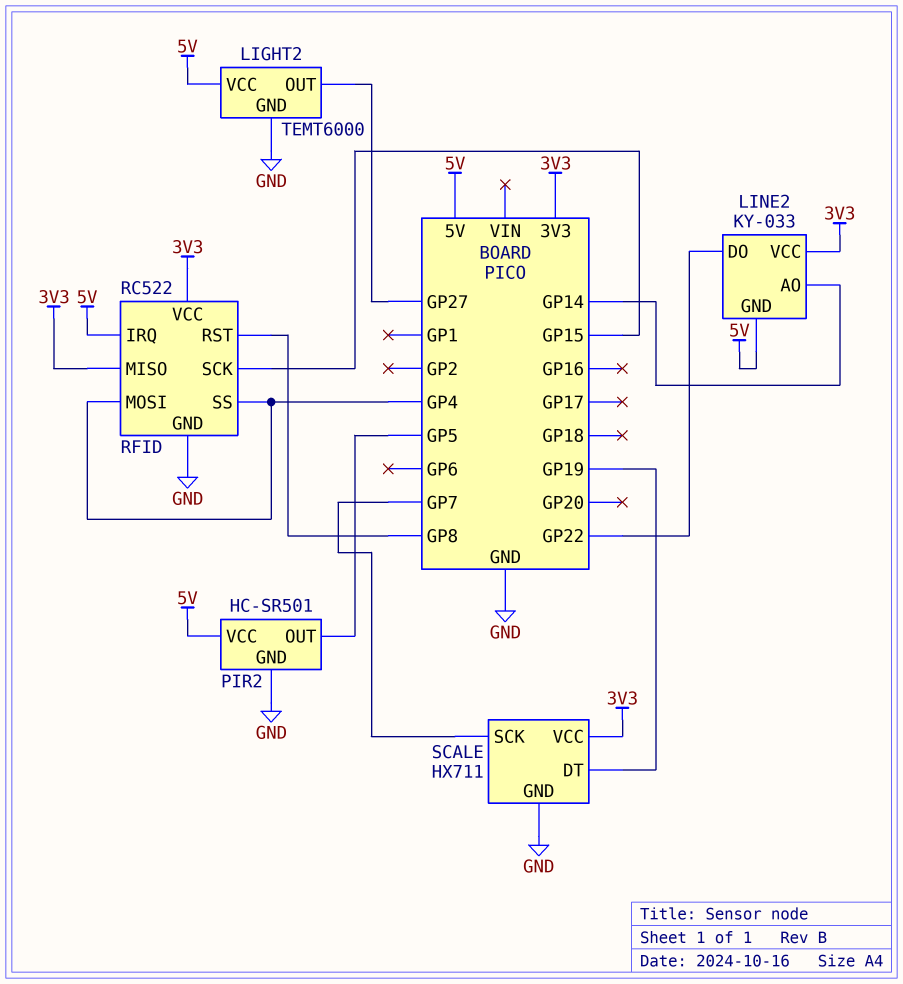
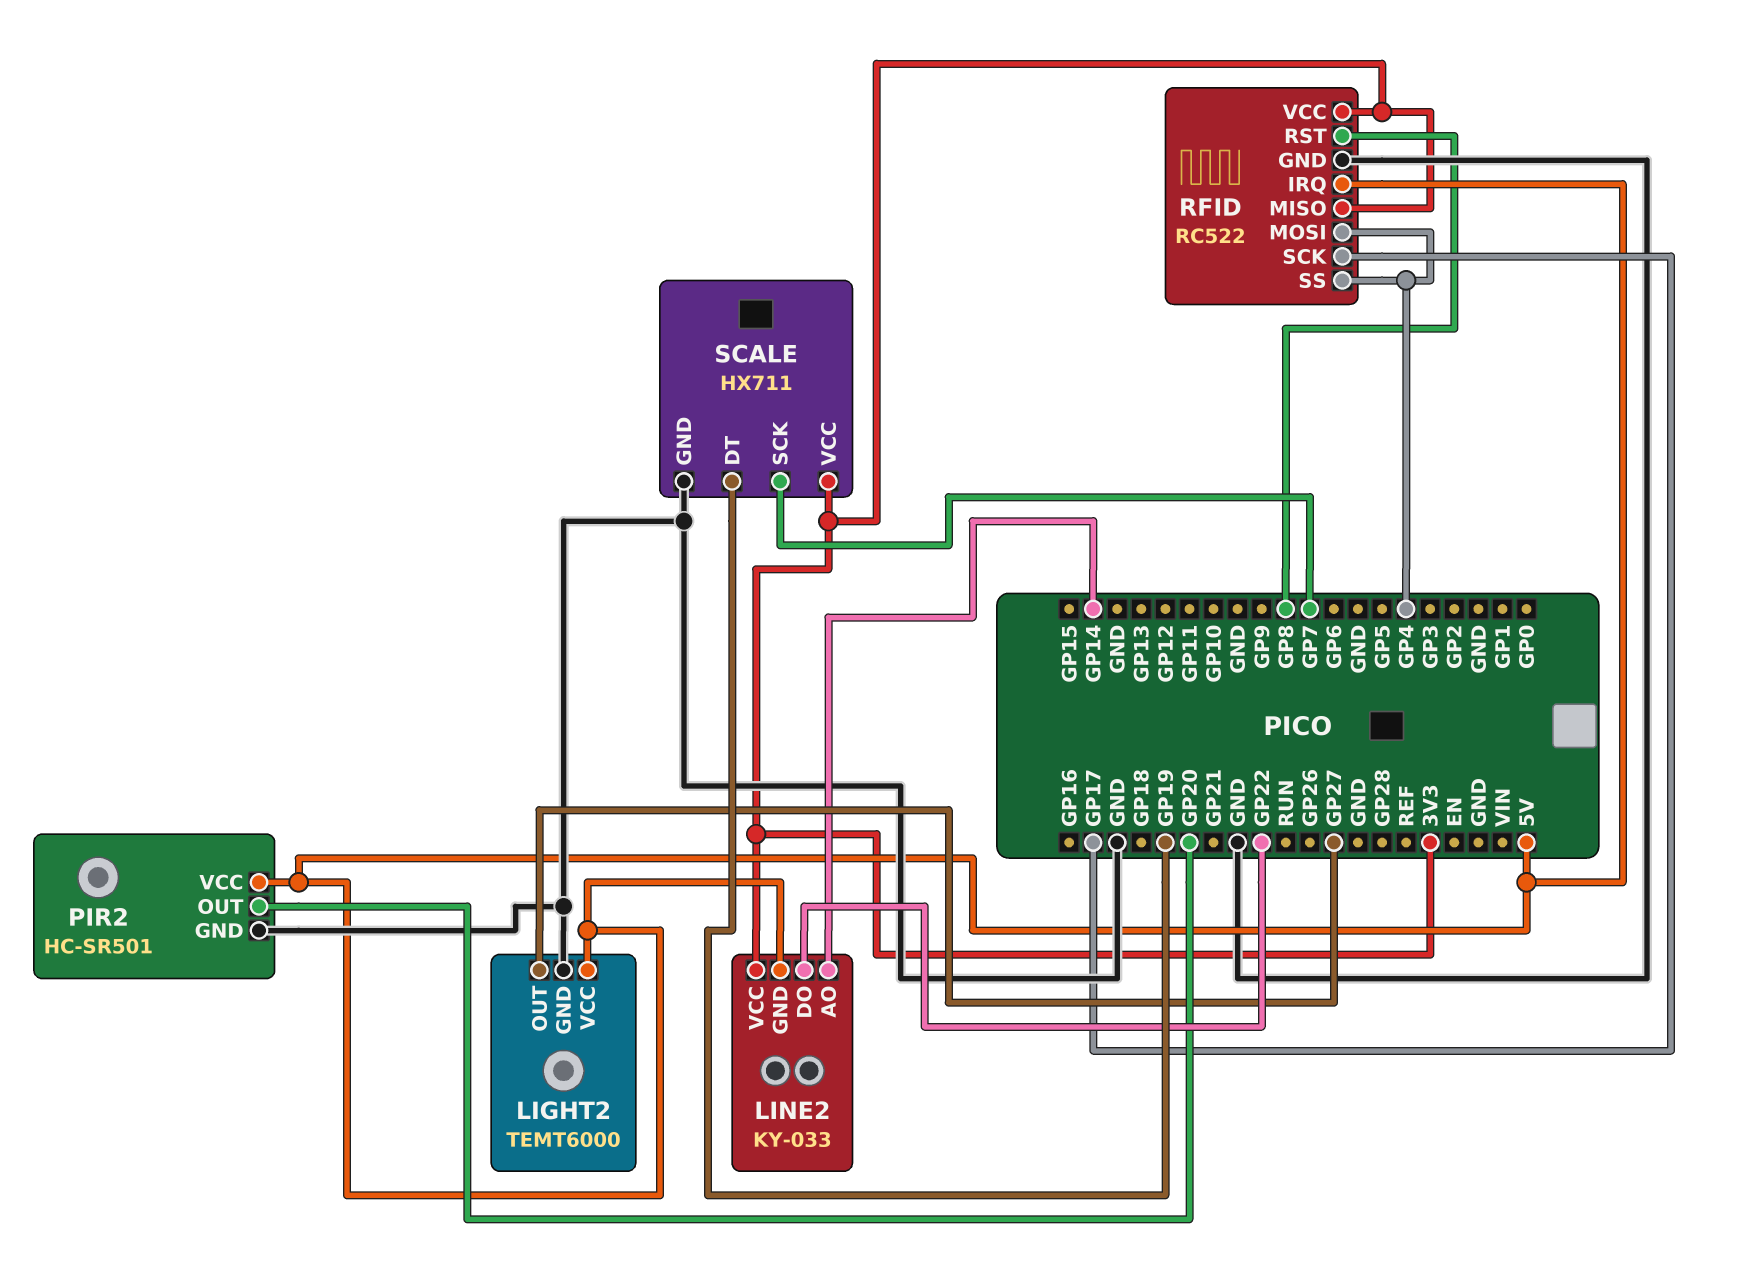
PIR2 pin OUT: GP5 -> GP20
RFID pin SCK: GP15 -> GP17

